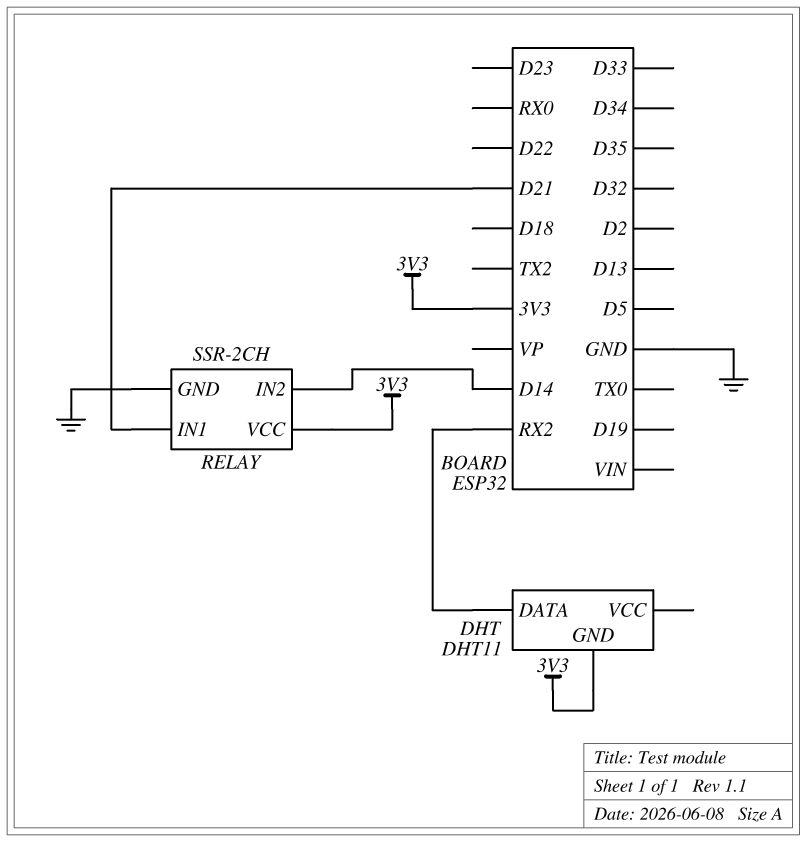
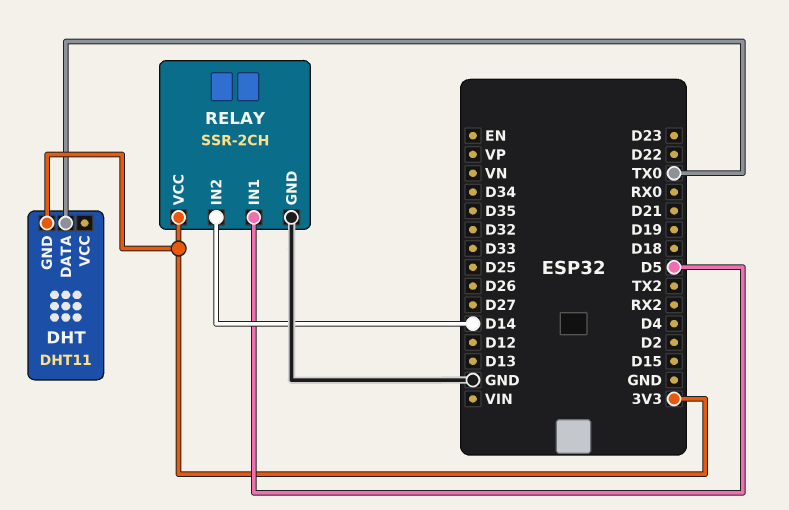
DHT pin DATA: RX2 -> TX0
RELAY pin IN1: D21 -> D5

